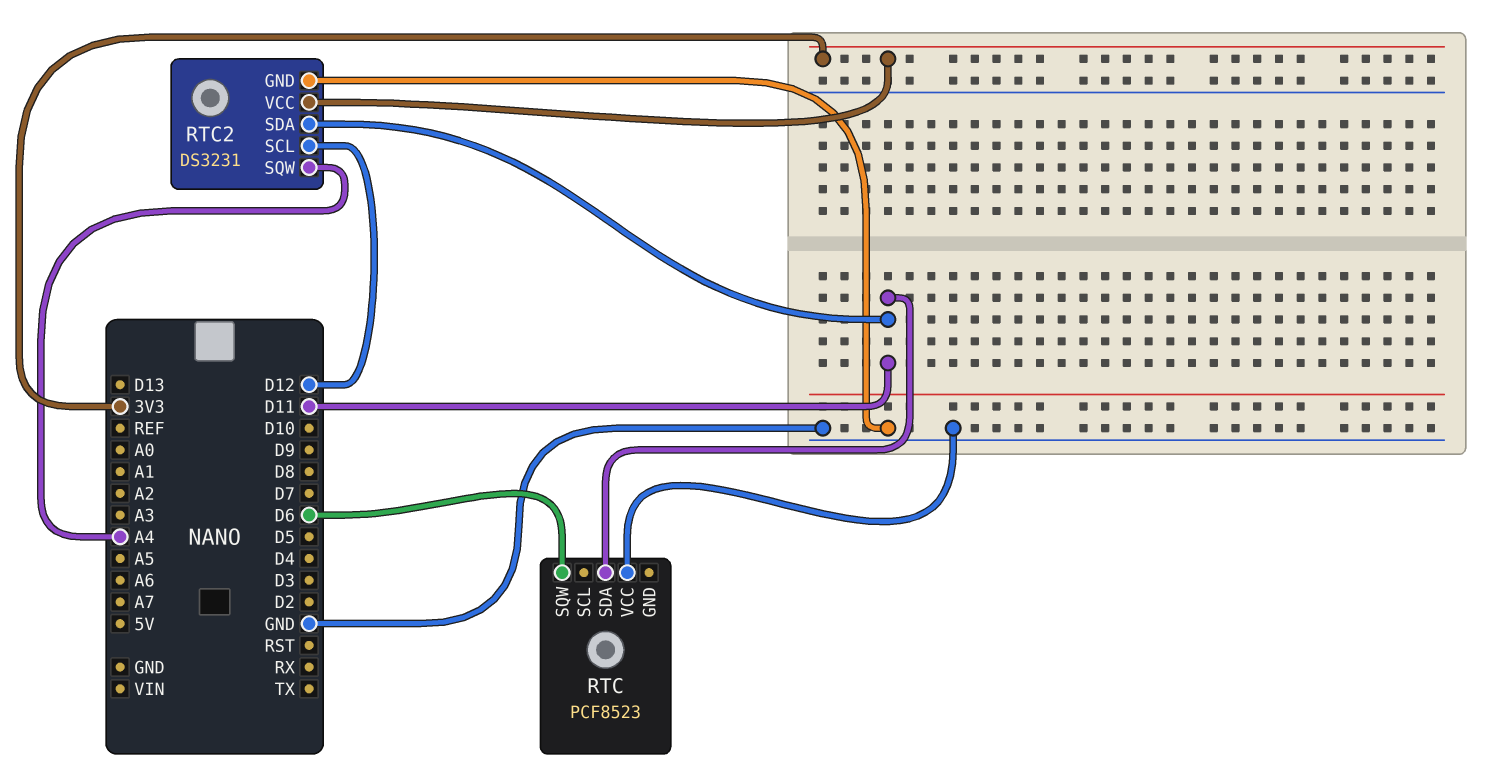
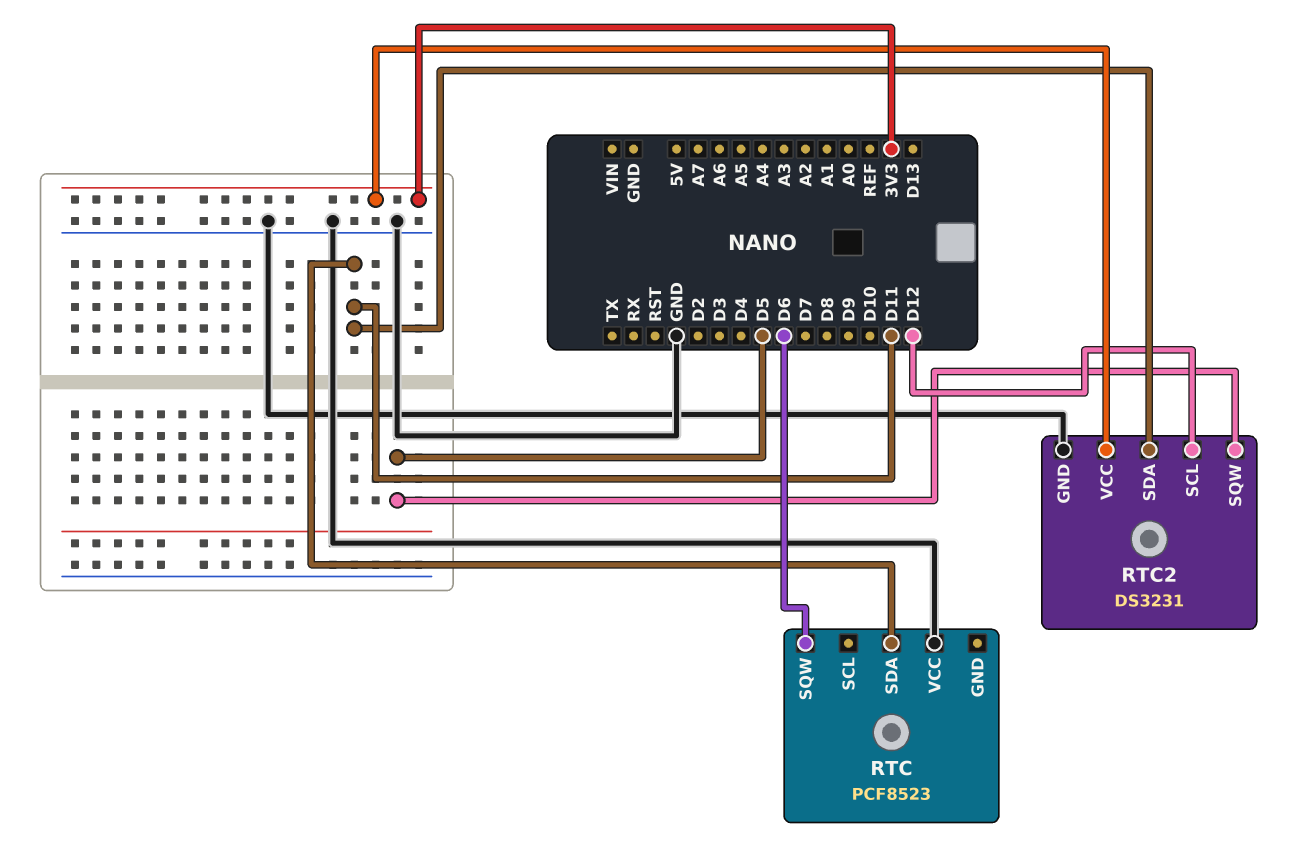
RTC2 pin SQW: A4 -> D5

